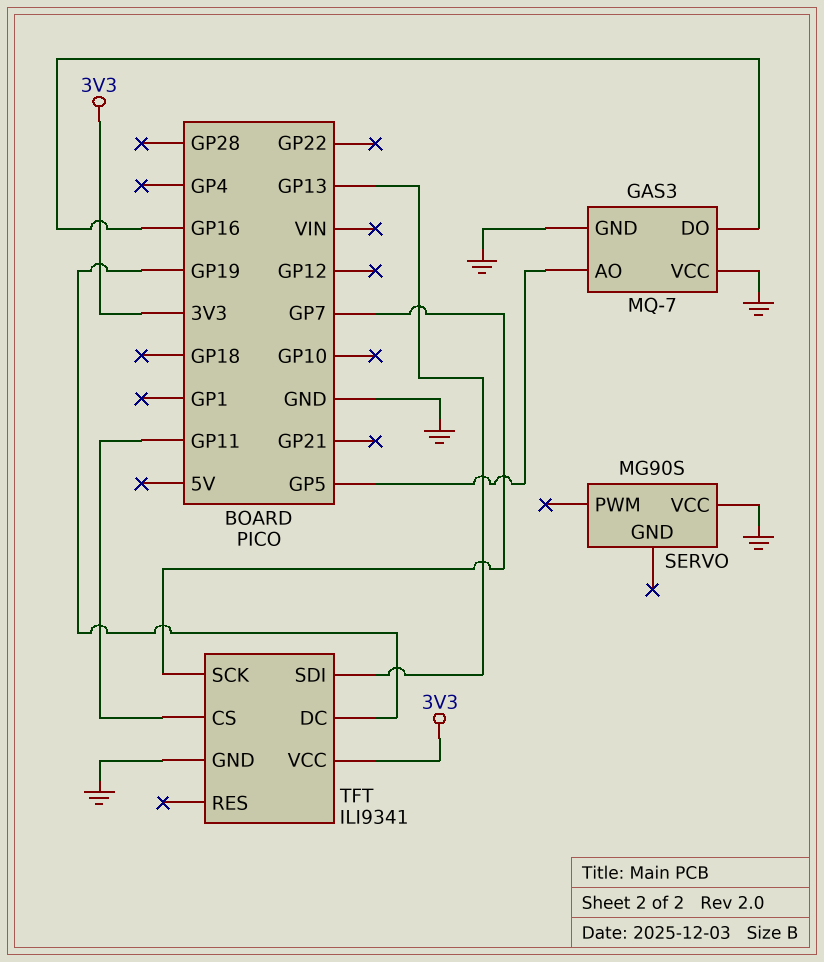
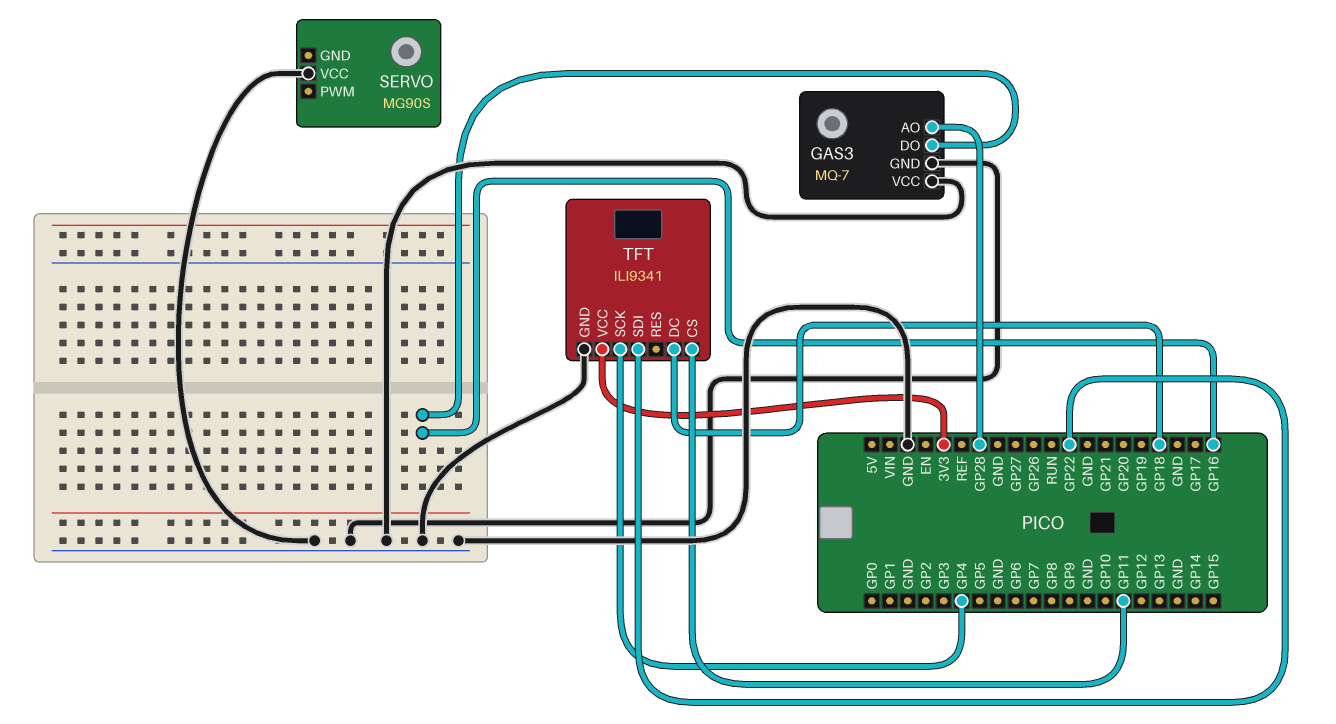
GAS3 pin AO: GP5 -> GP28
TFT pin DC: GP19 -> GP18
TFT pin SCK: GP7 -> GP4
TFT pin SDI: GP13 -> GP22

